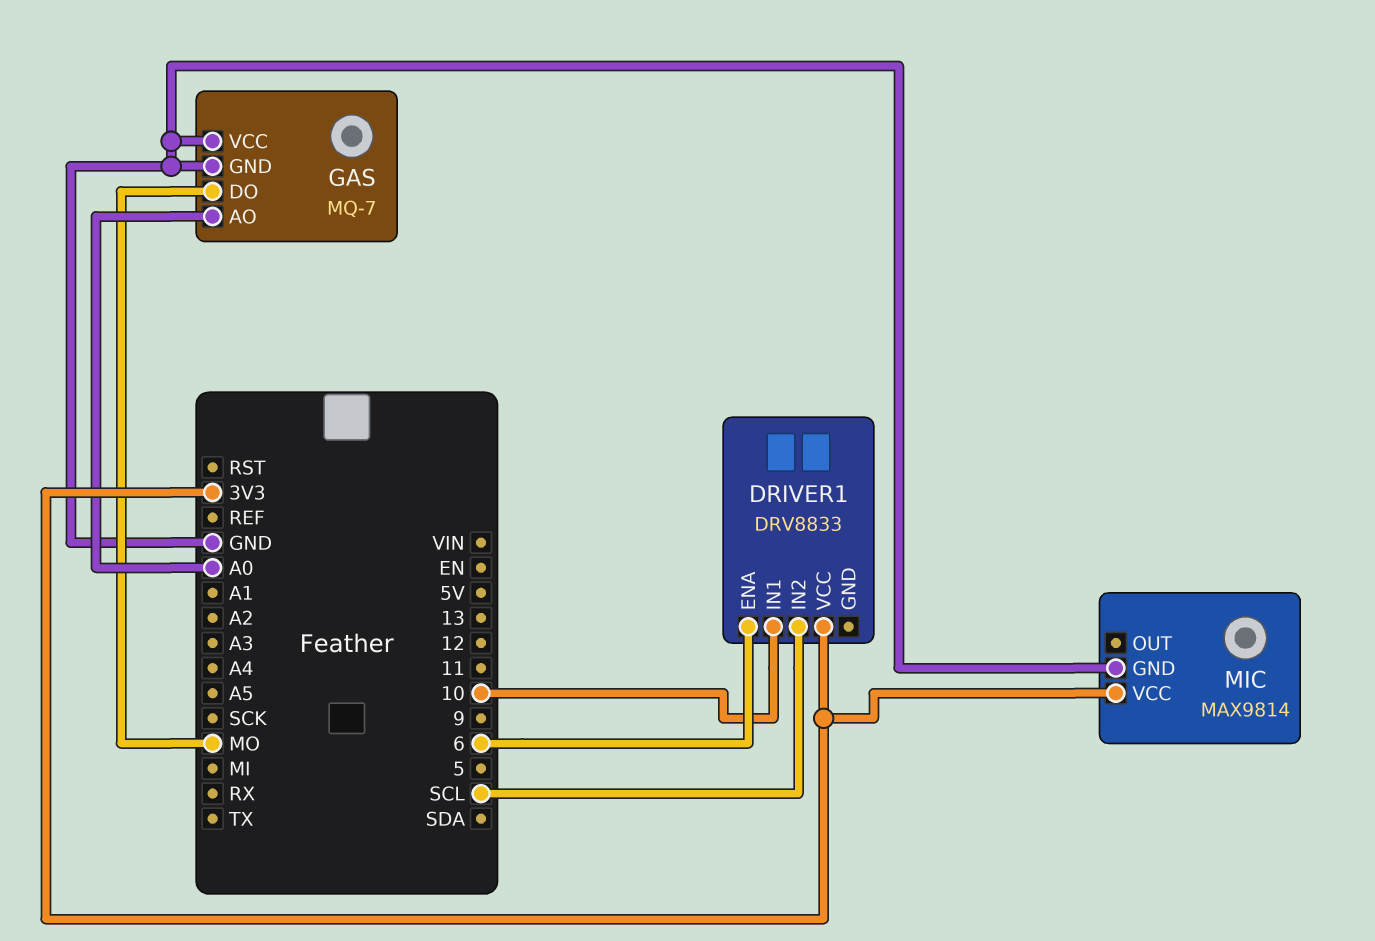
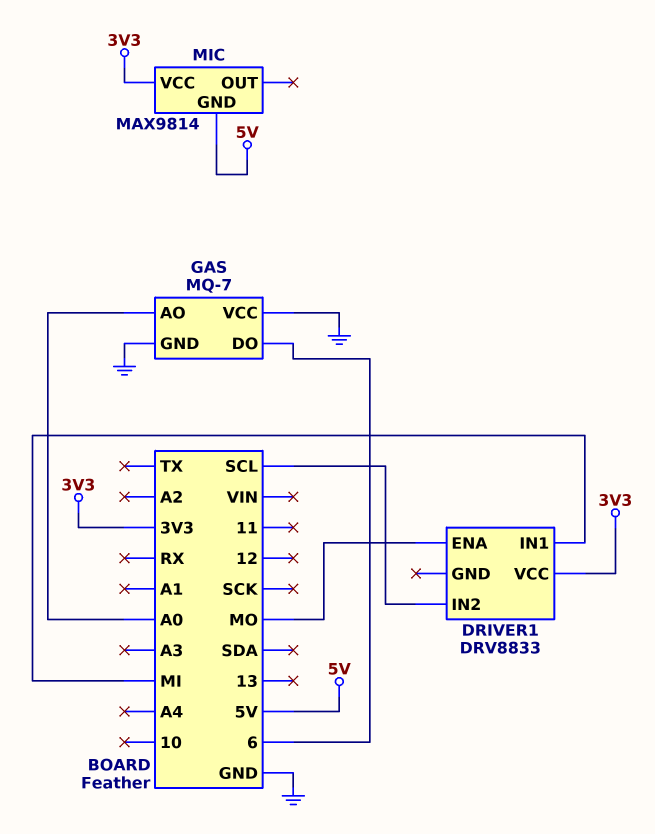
DRIVER1 pin ENA: 6 -> MO
DRIVER1 pin IN1: 10 -> MI
GAS pin DO: MO -> 6
MIC pin GND: GND -> 5V

